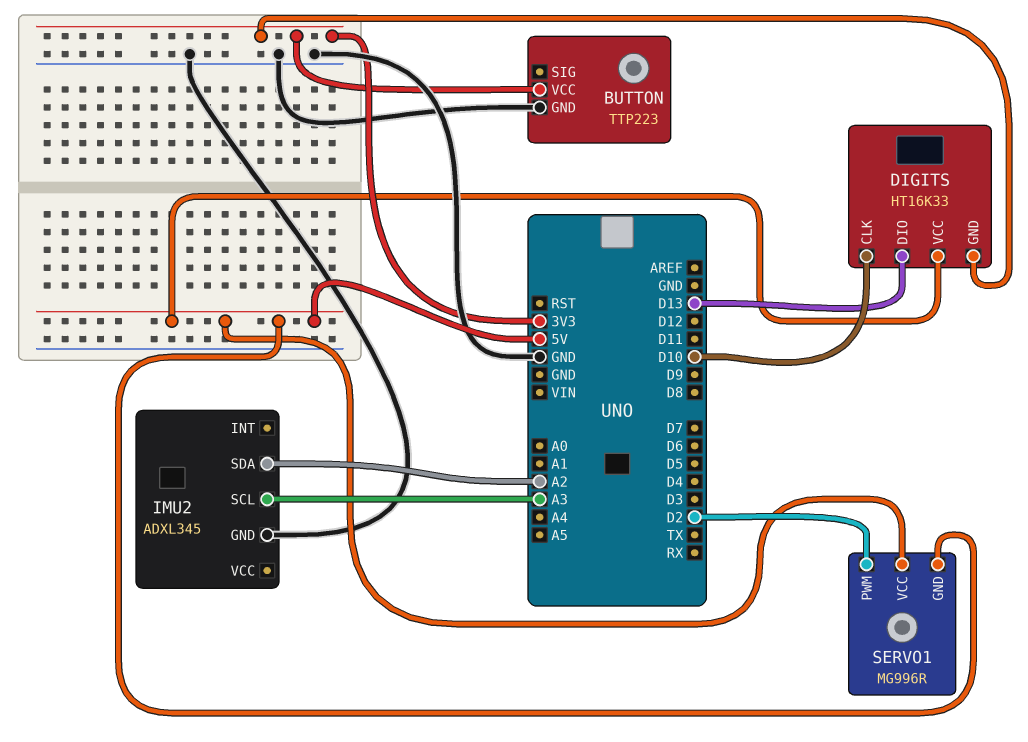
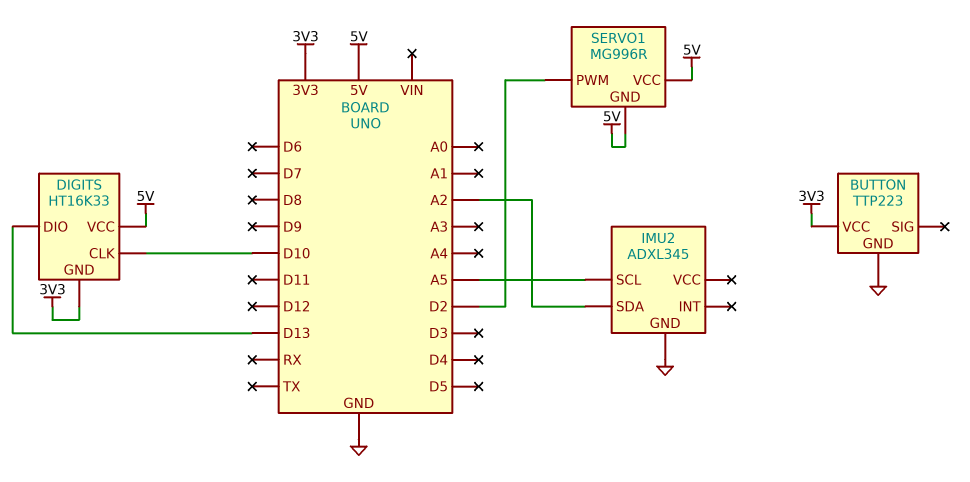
IMU2 pin SCL: A3 -> A5

